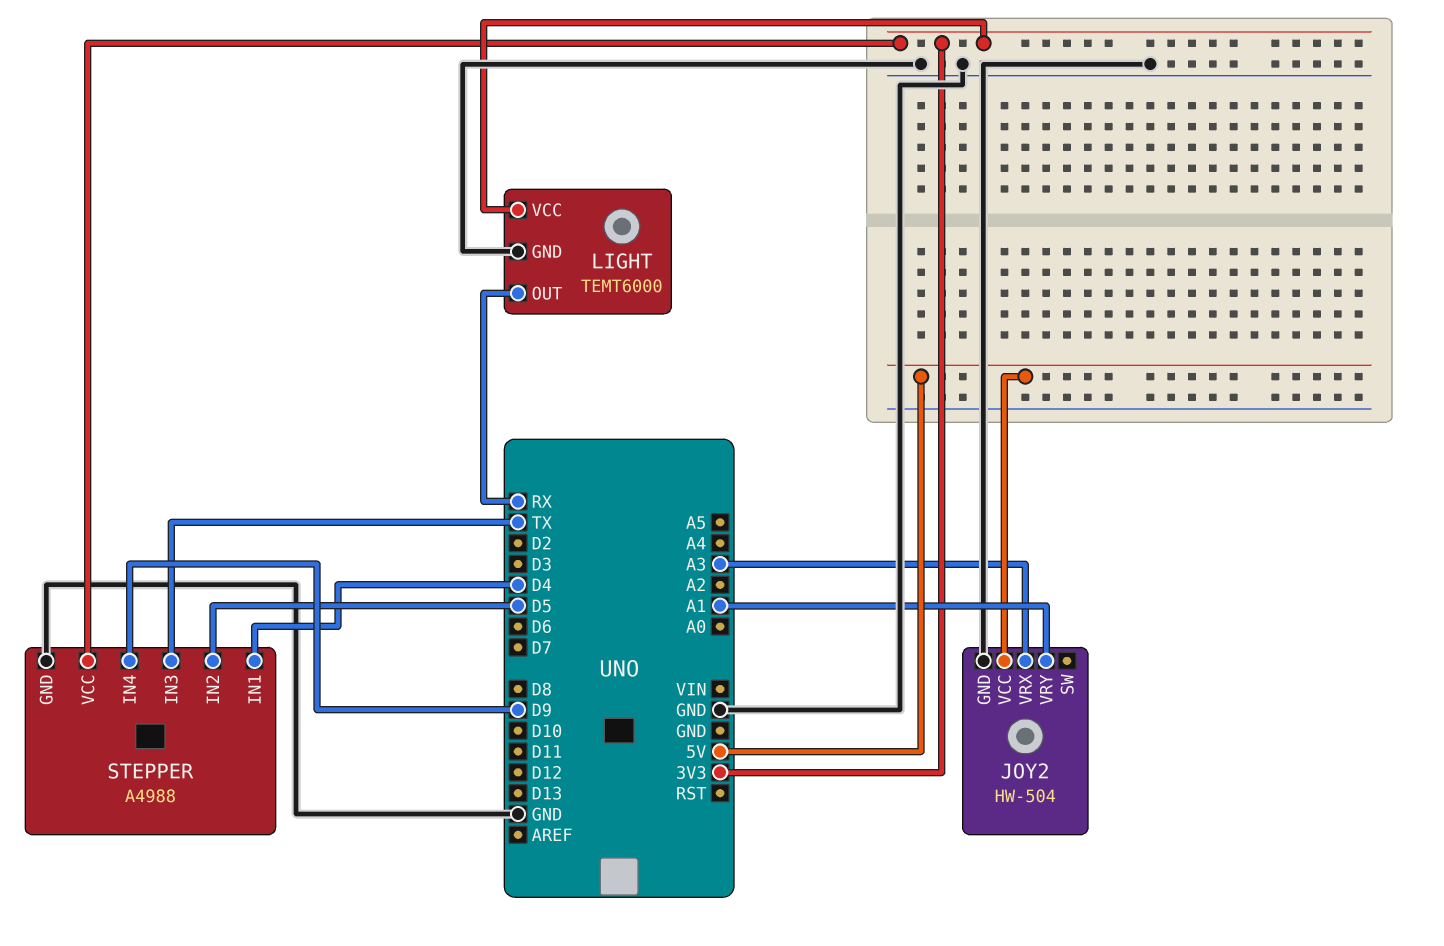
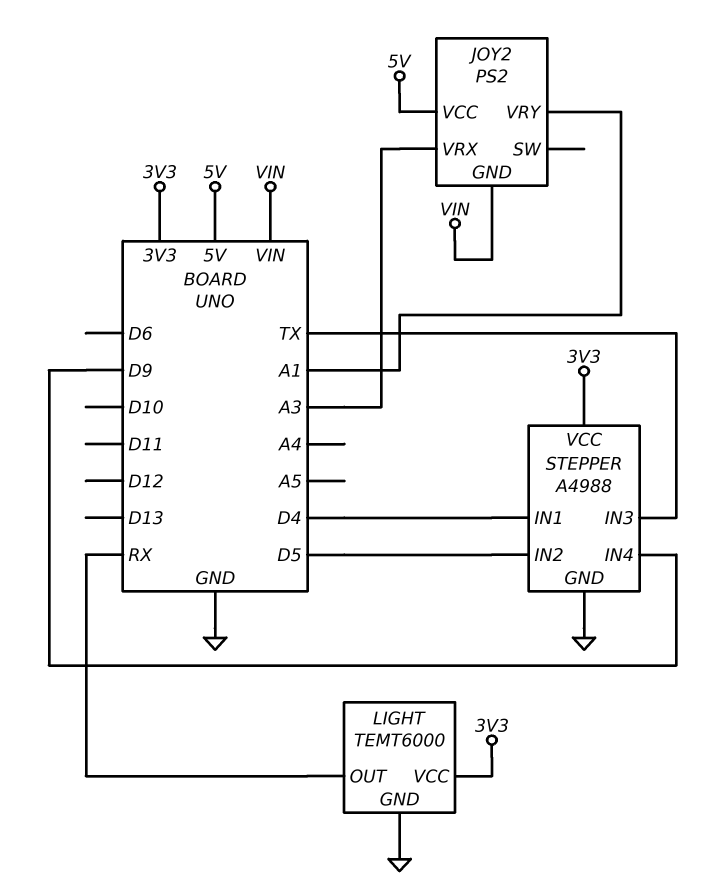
JOY2: HW-504 -> PS2
JOY2 pin GND: GND -> VIN

